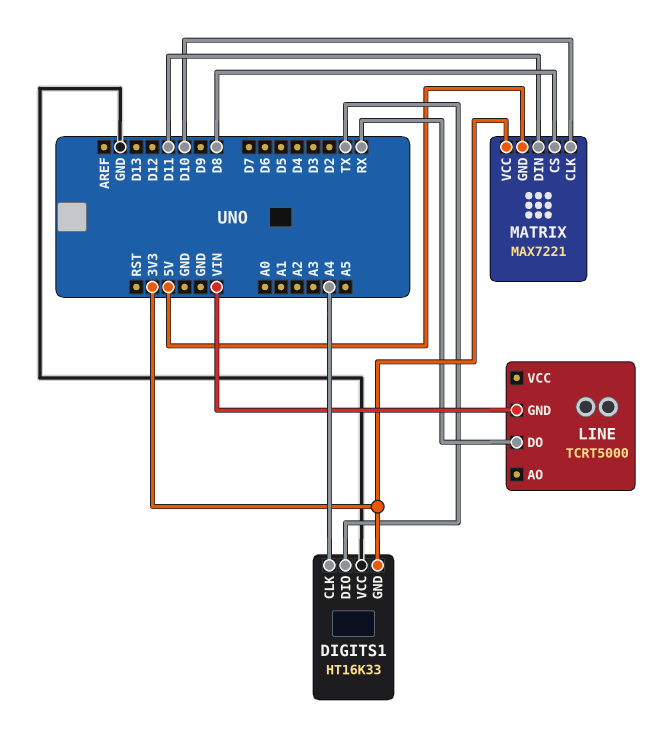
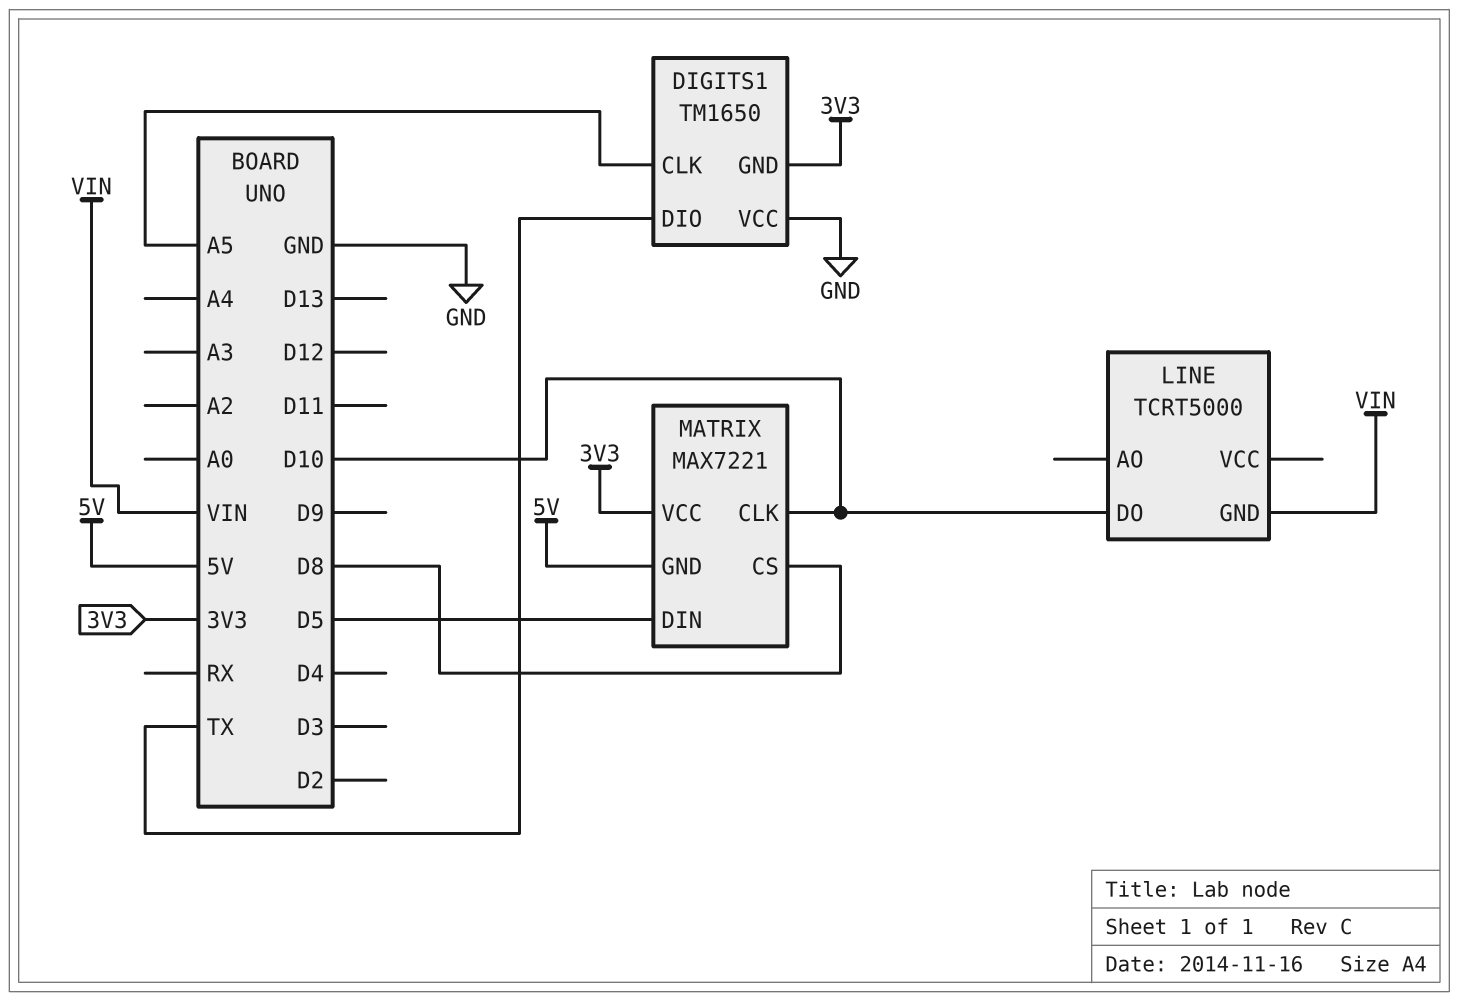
DIGITS1: HT16K33 -> TM1650
DIGITS1 pin CLK: A4 -> A5
LINE pin DO: RX -> D10
MATRIX pin DIN: D11 -> D5

